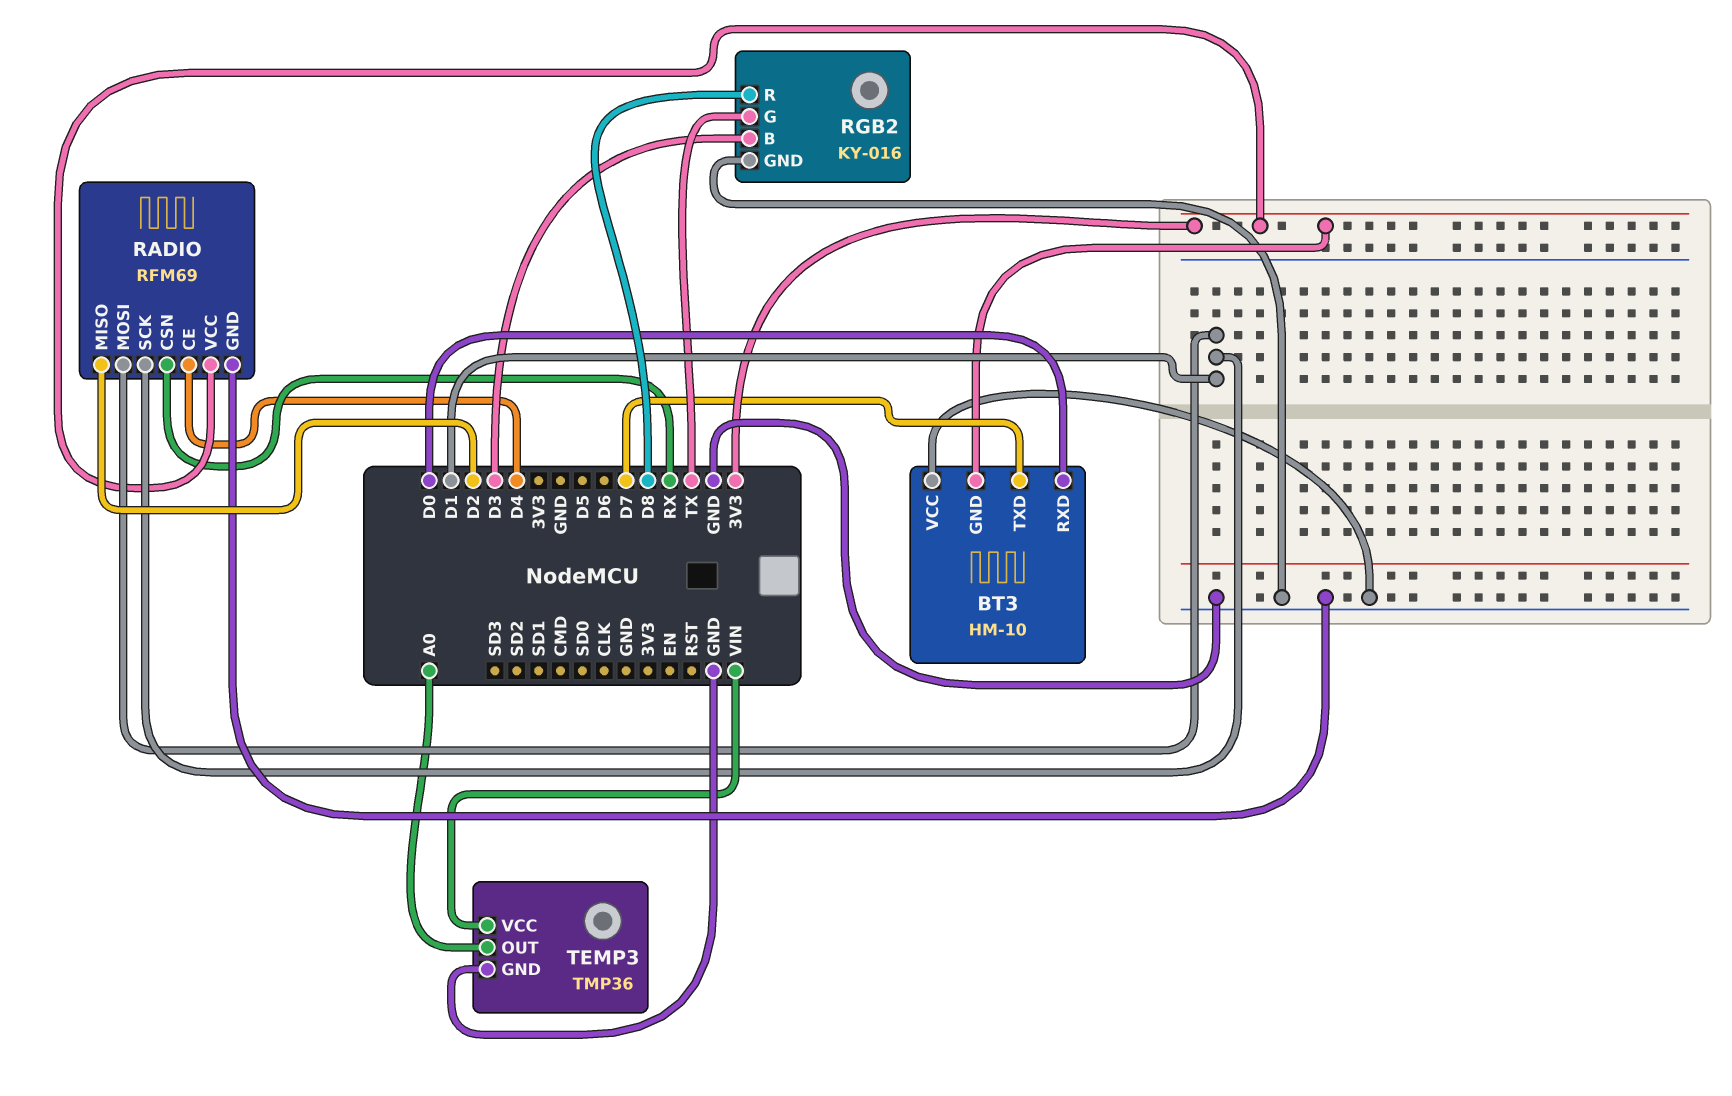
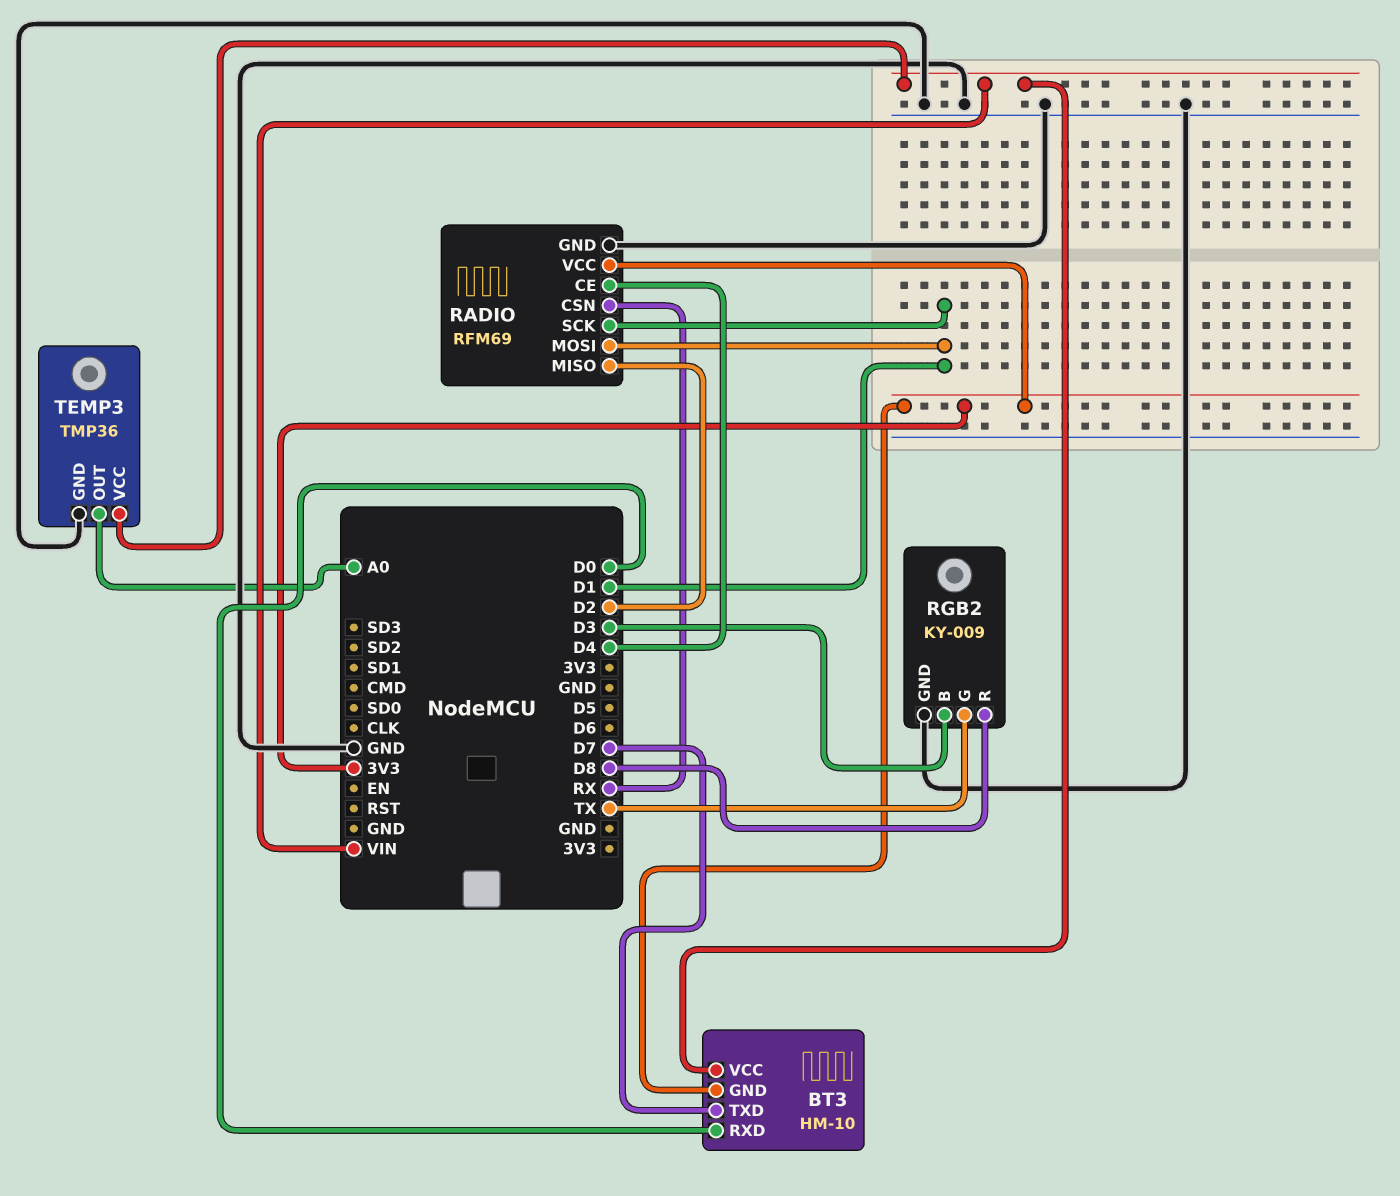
BT3 pin VCC: GND -> VIN
RGB2: KY-016 -> KY-009

